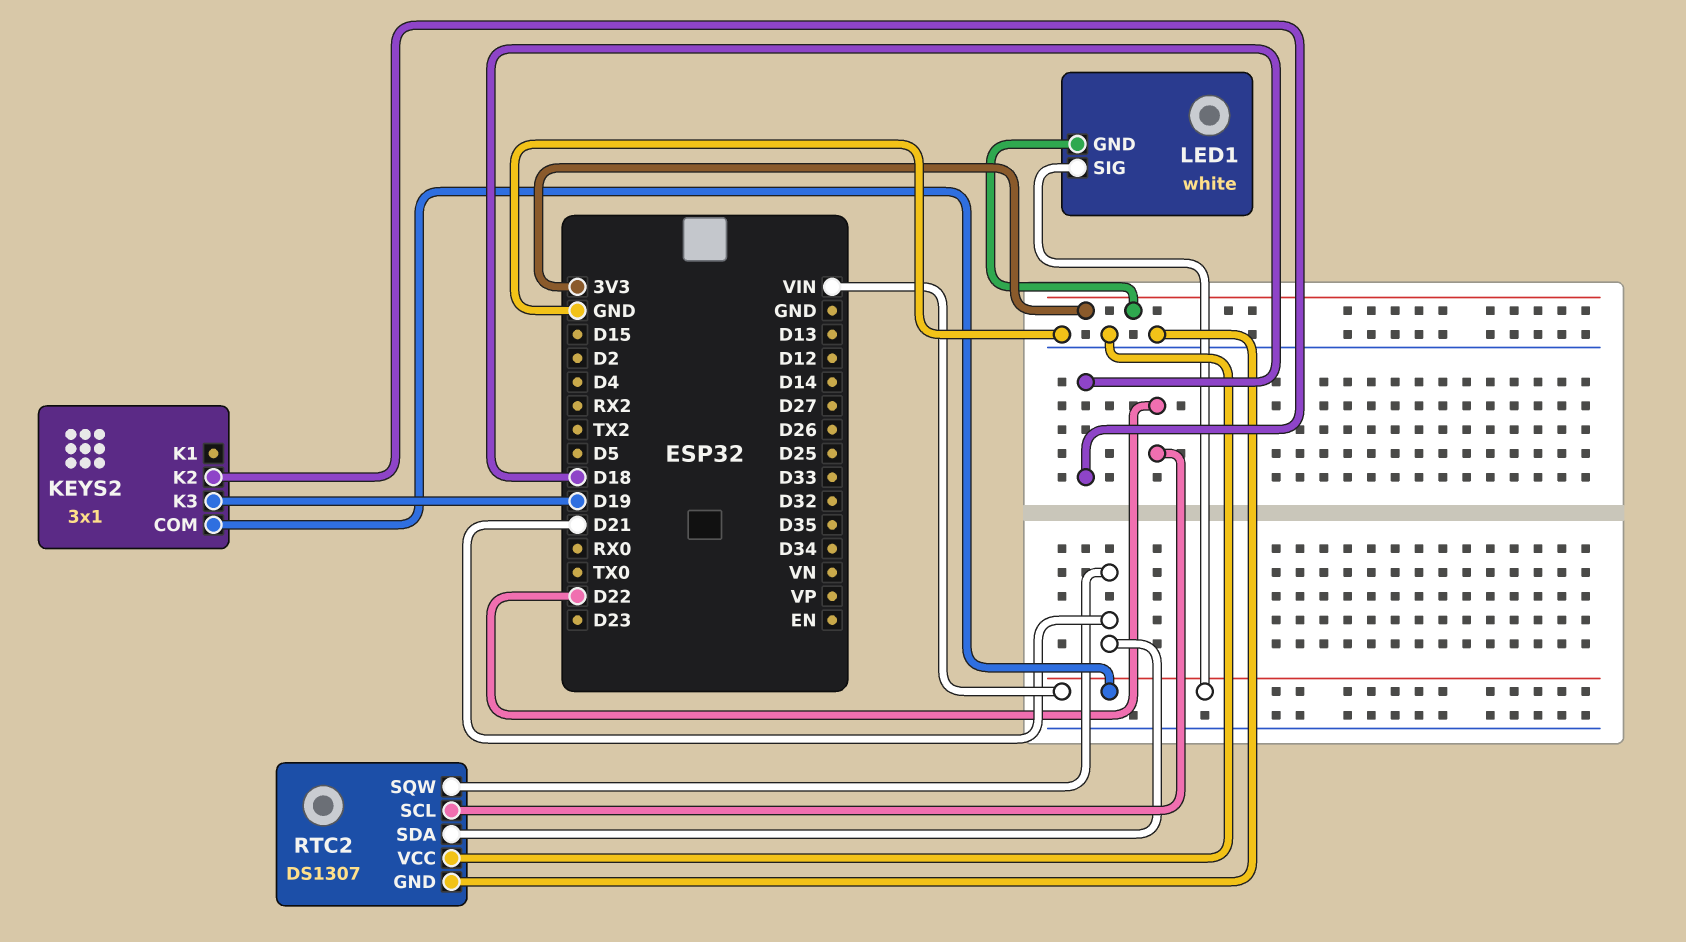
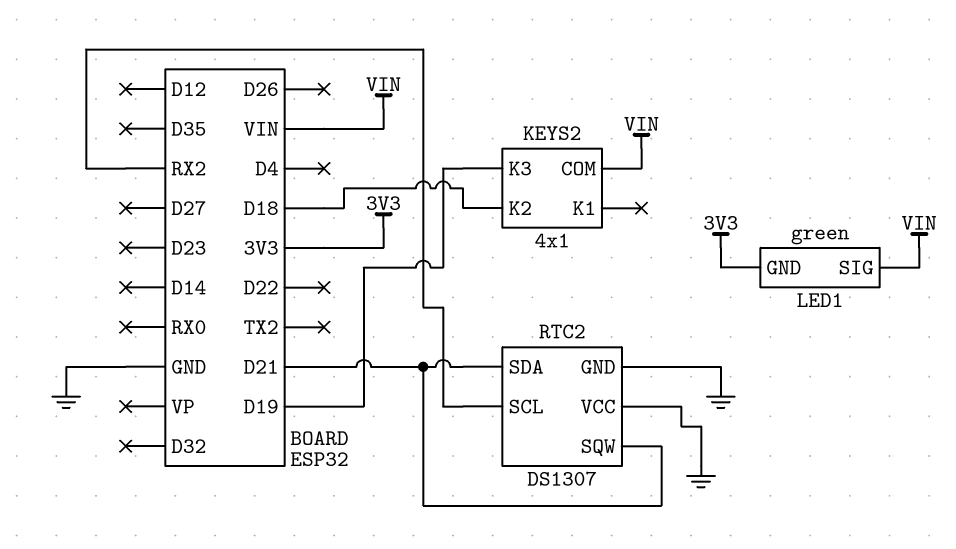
KEYS2: 3x1 -> 4x1
LED1: white -> green
RTC2 pin SCL: D22 -> RX2

